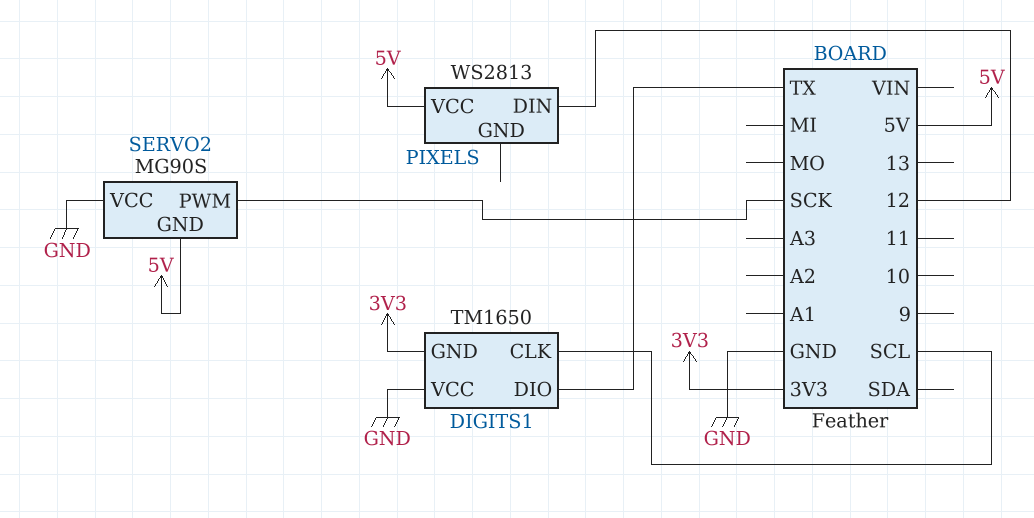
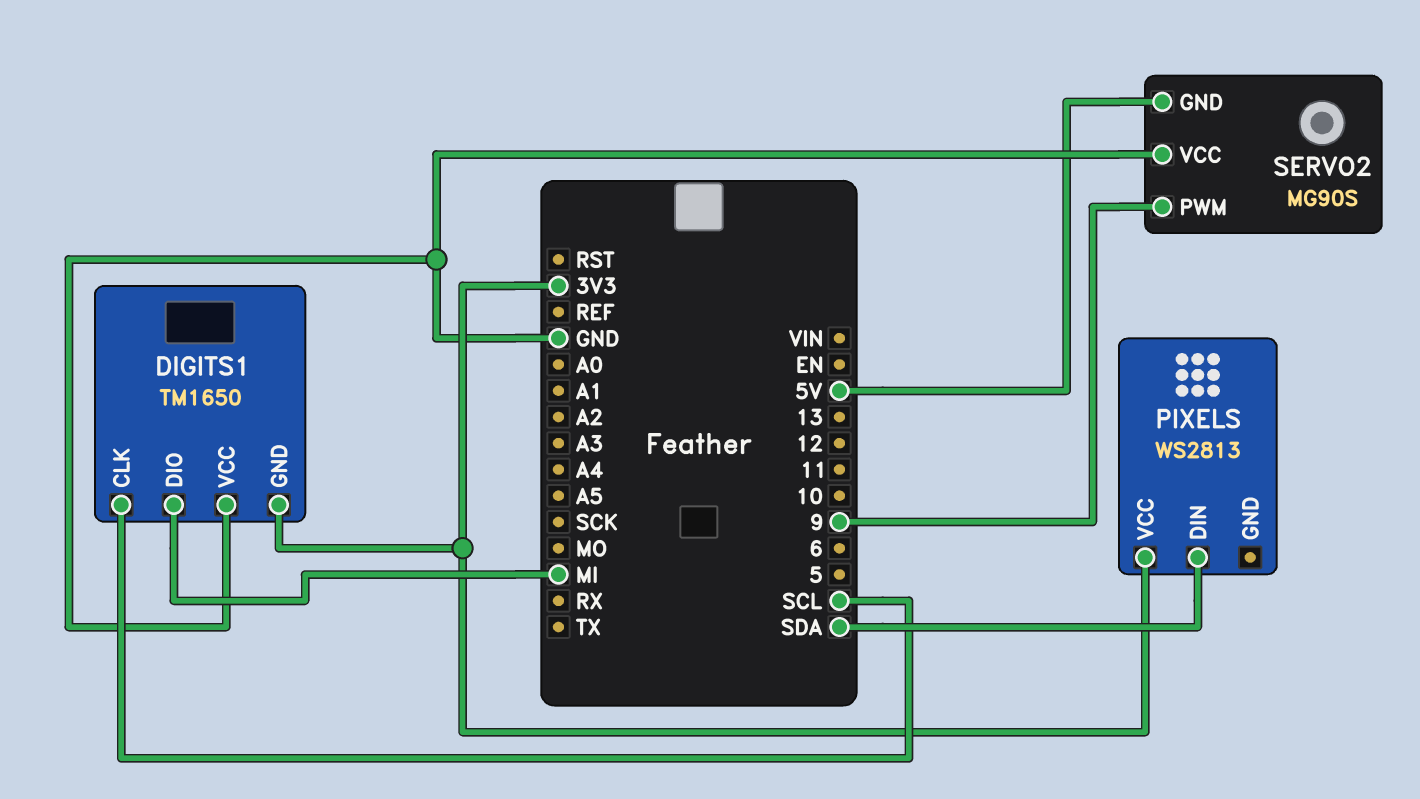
DIGITS1 pin DIO: TX -> MI
PIXELS pin DIN: 12 -> SDA
PIXELS pin VCC: 5V -> 3V3
SERVO2 pin PWM: SCK -> 9

